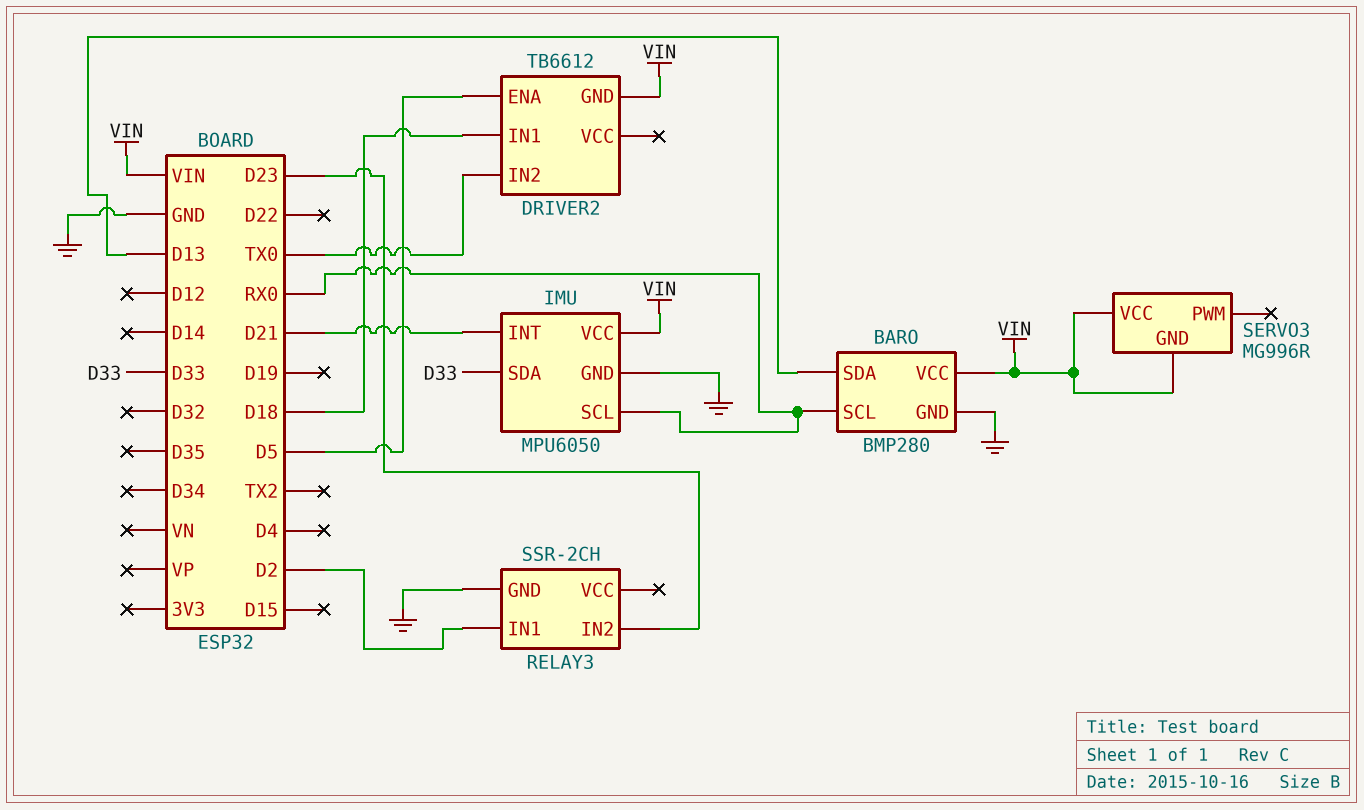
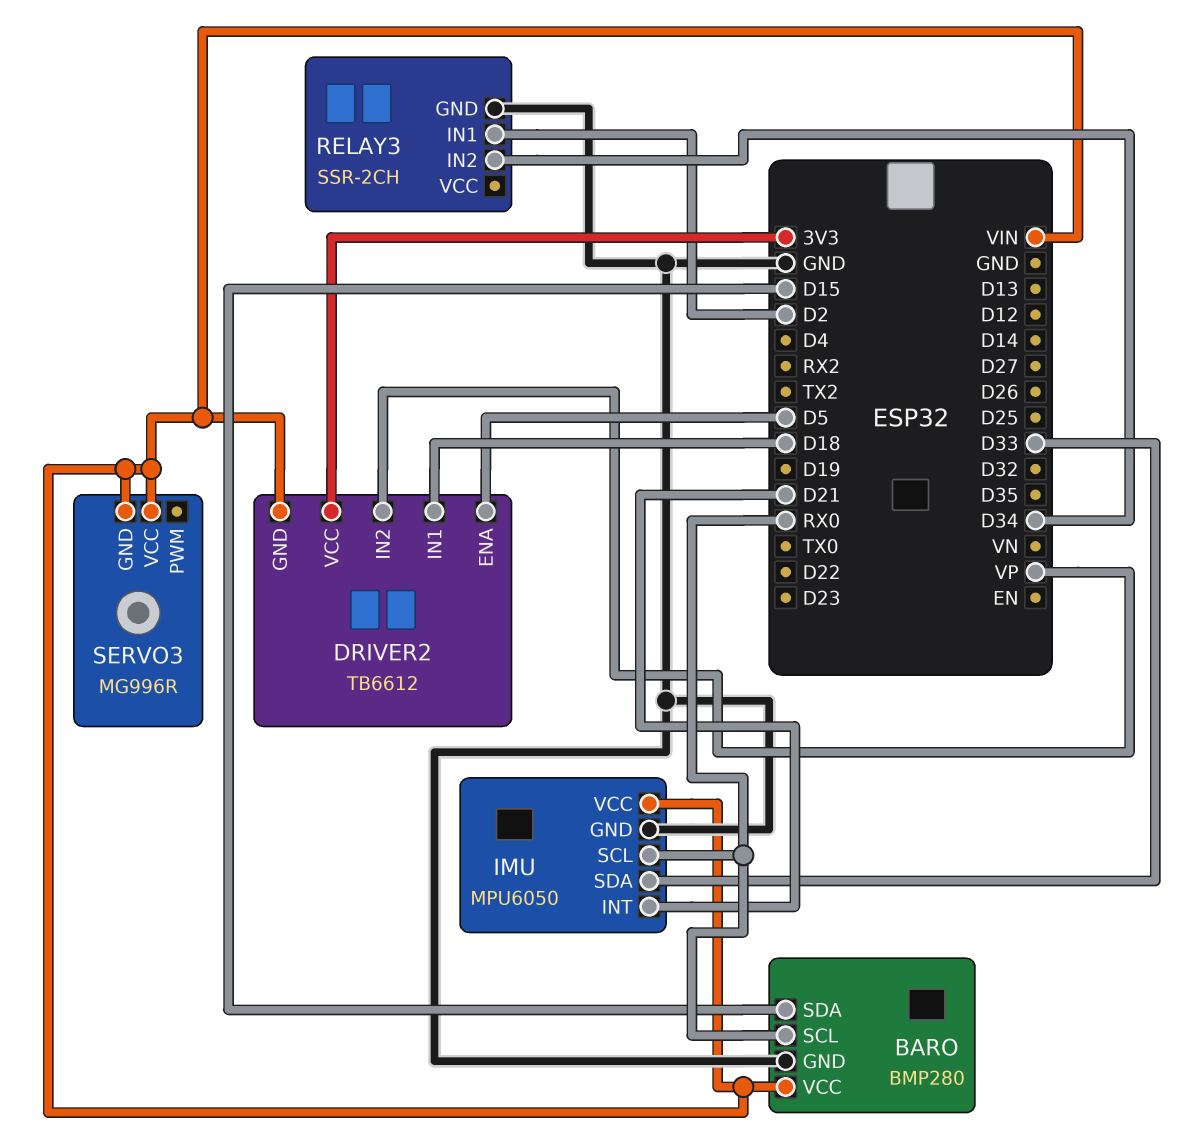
BARO pin SDA: D13 -> D15
DRIVER2 pin IN2: TX0 -> VP
DRIVER2 pin VCC: none -> 3V3
RELAY3 pin IN2: D23 -> D34

